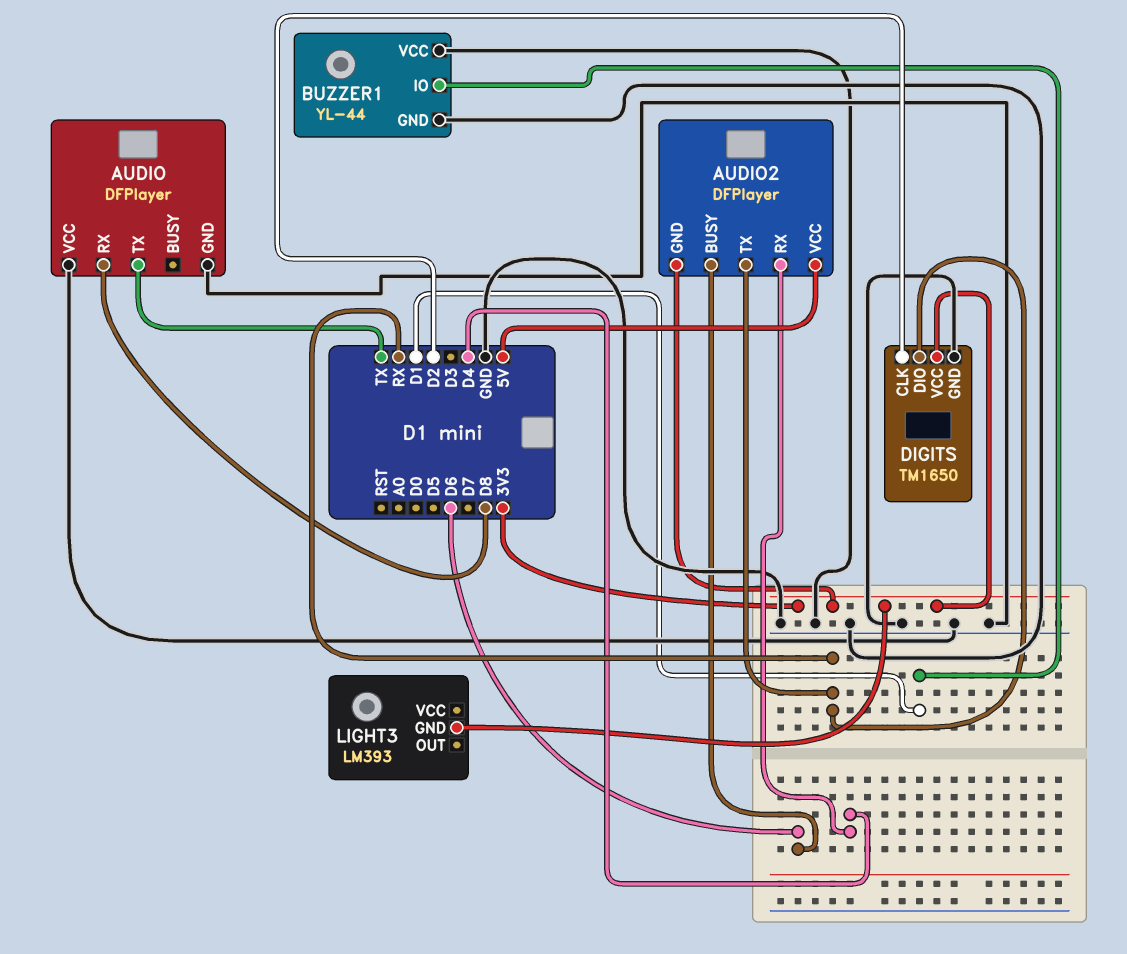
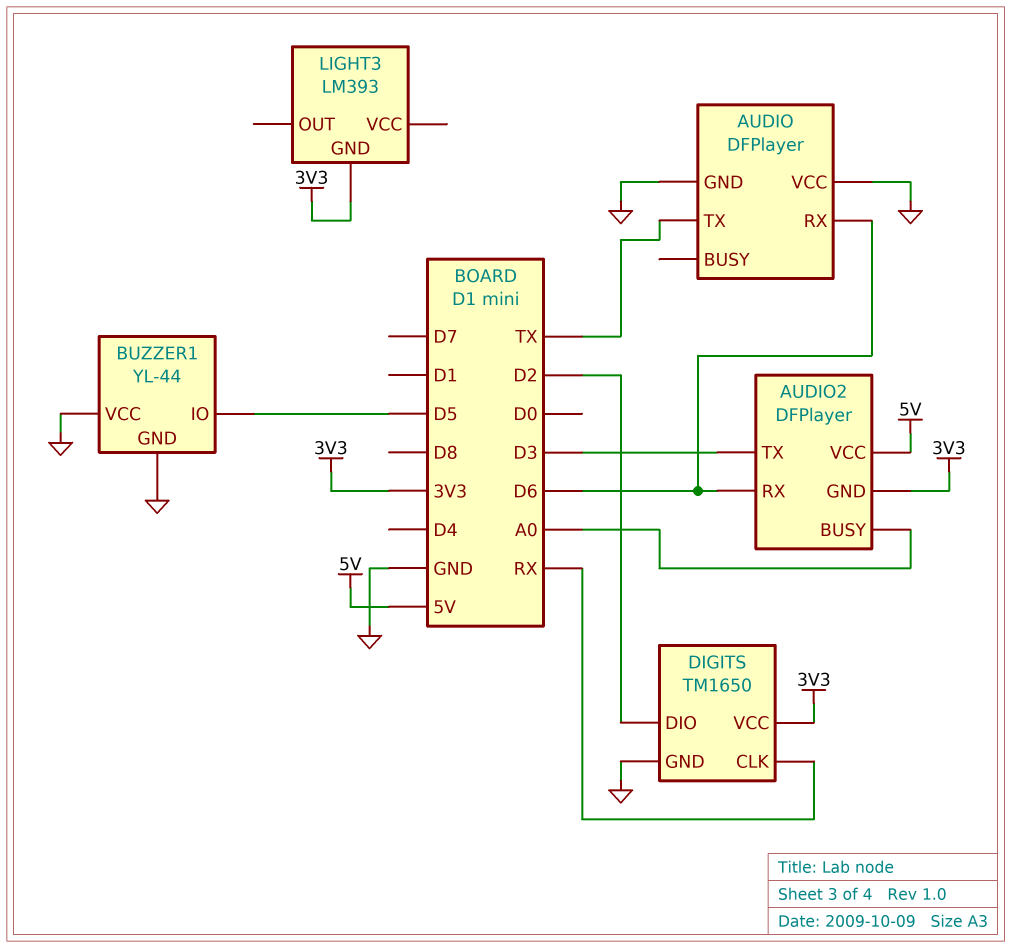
AUDIO pin RX: D8 -> D6
AUDIO2 pin BUSY: D6 -> A0
AUDIO2 pin RX: D4 -> D6
AUDIO2 pin TX: RX -> D3
BUZZER1 pin IO: D1 -> D5
DIGITS pin CLK: D2 -> RX
DIGITS pin DIO: RX -> D2

